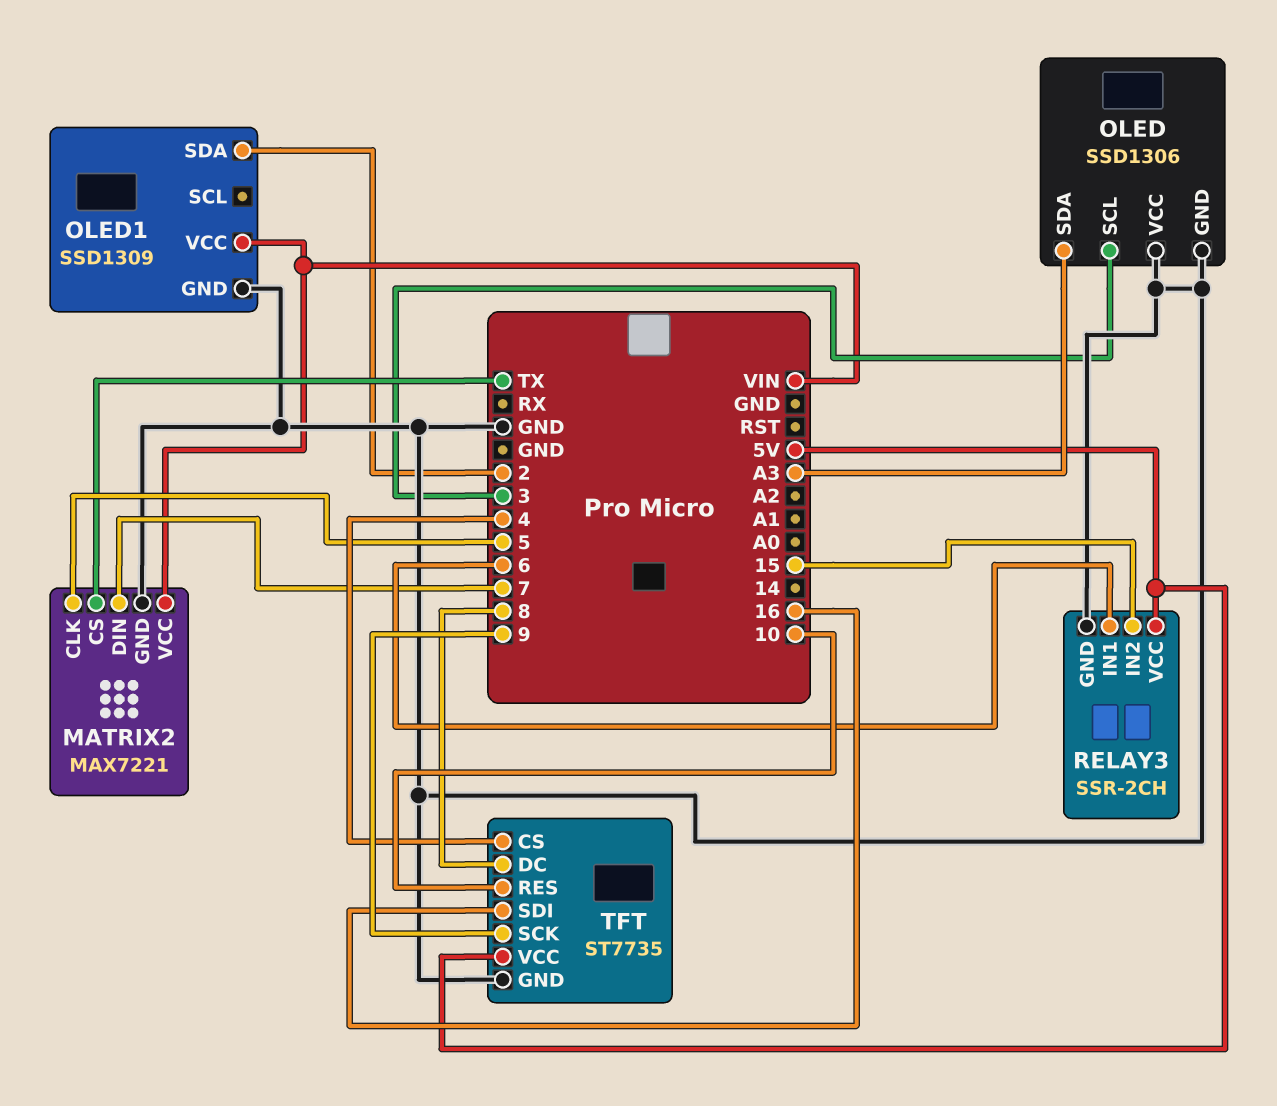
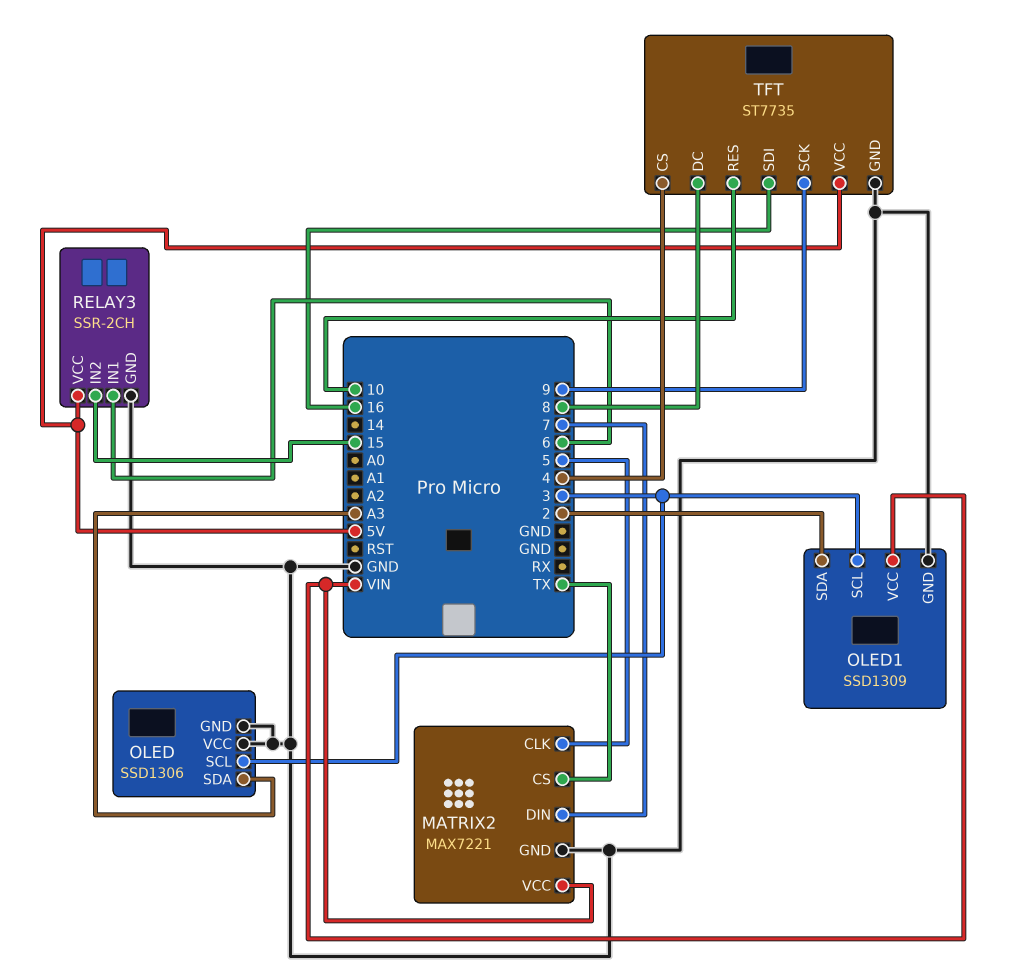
OLED1 pin SCL: none -> 3

